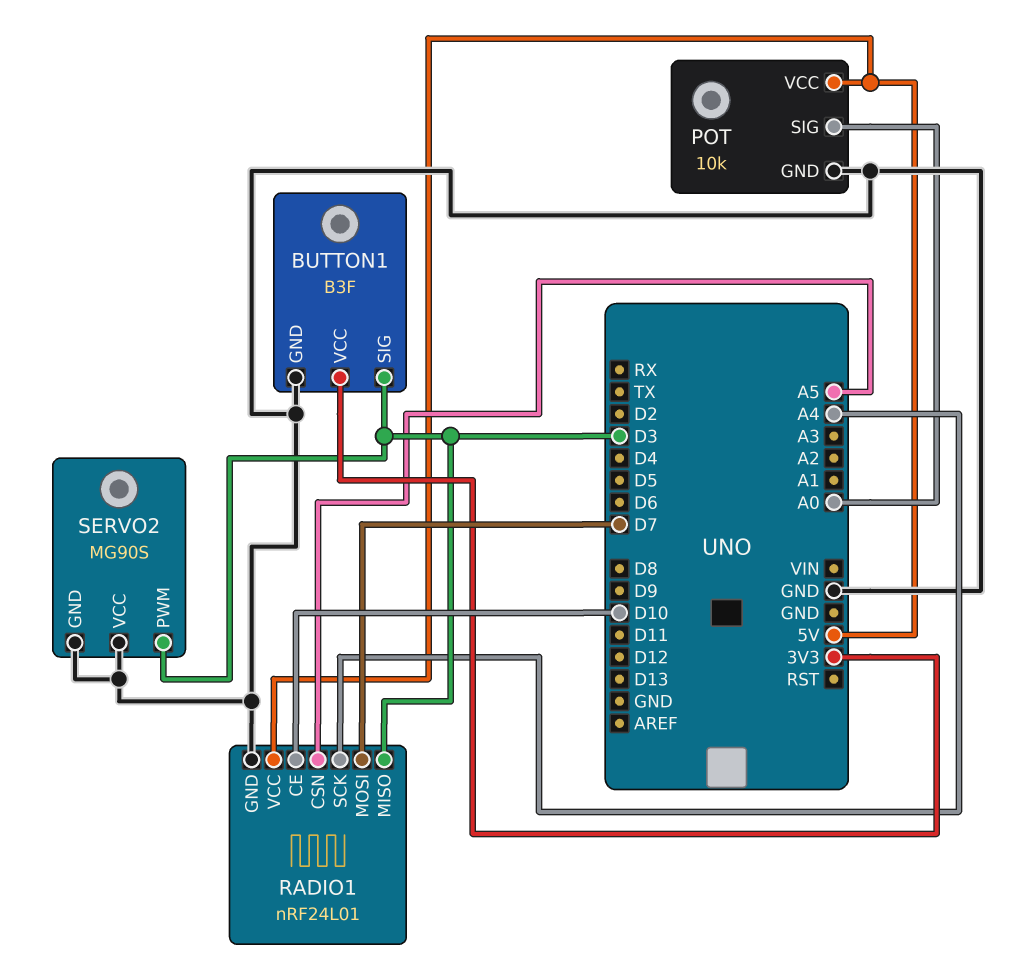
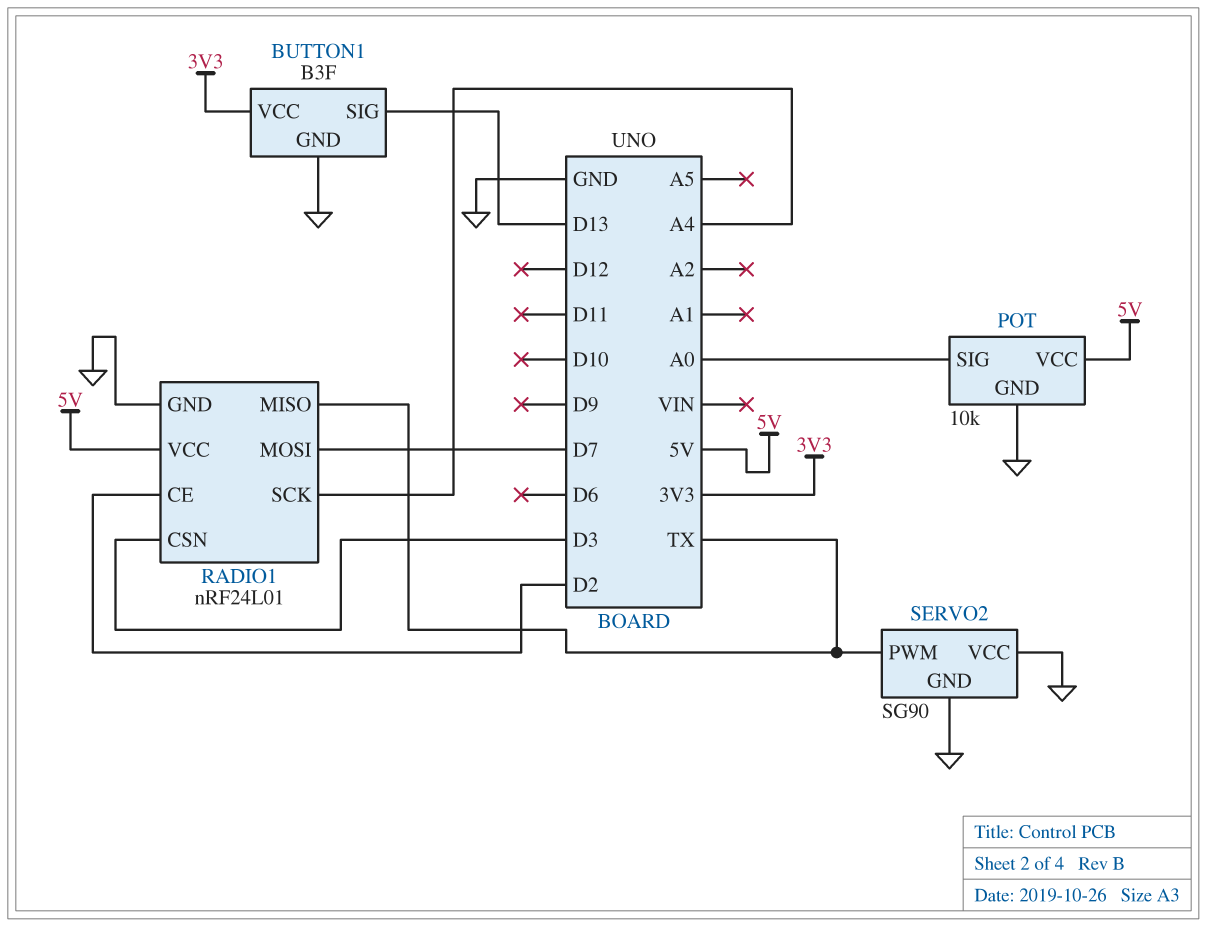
BUTTON1 pin SIG: D3 -> D13
RADIO1 pin CE: D10 -> D2
RADIO1 pin CSN: A5 -> D3
RADIO1 pin MISO: D3 -> TX
SERVO2: MG90S -> SG90
SERVO2 pin PWM: D3 -> TX

